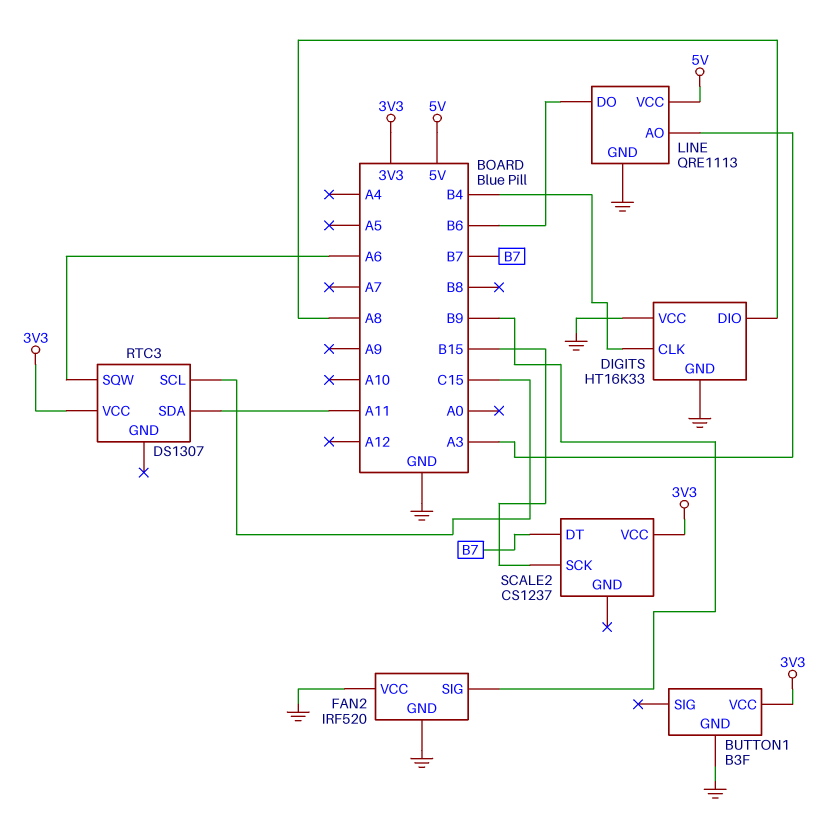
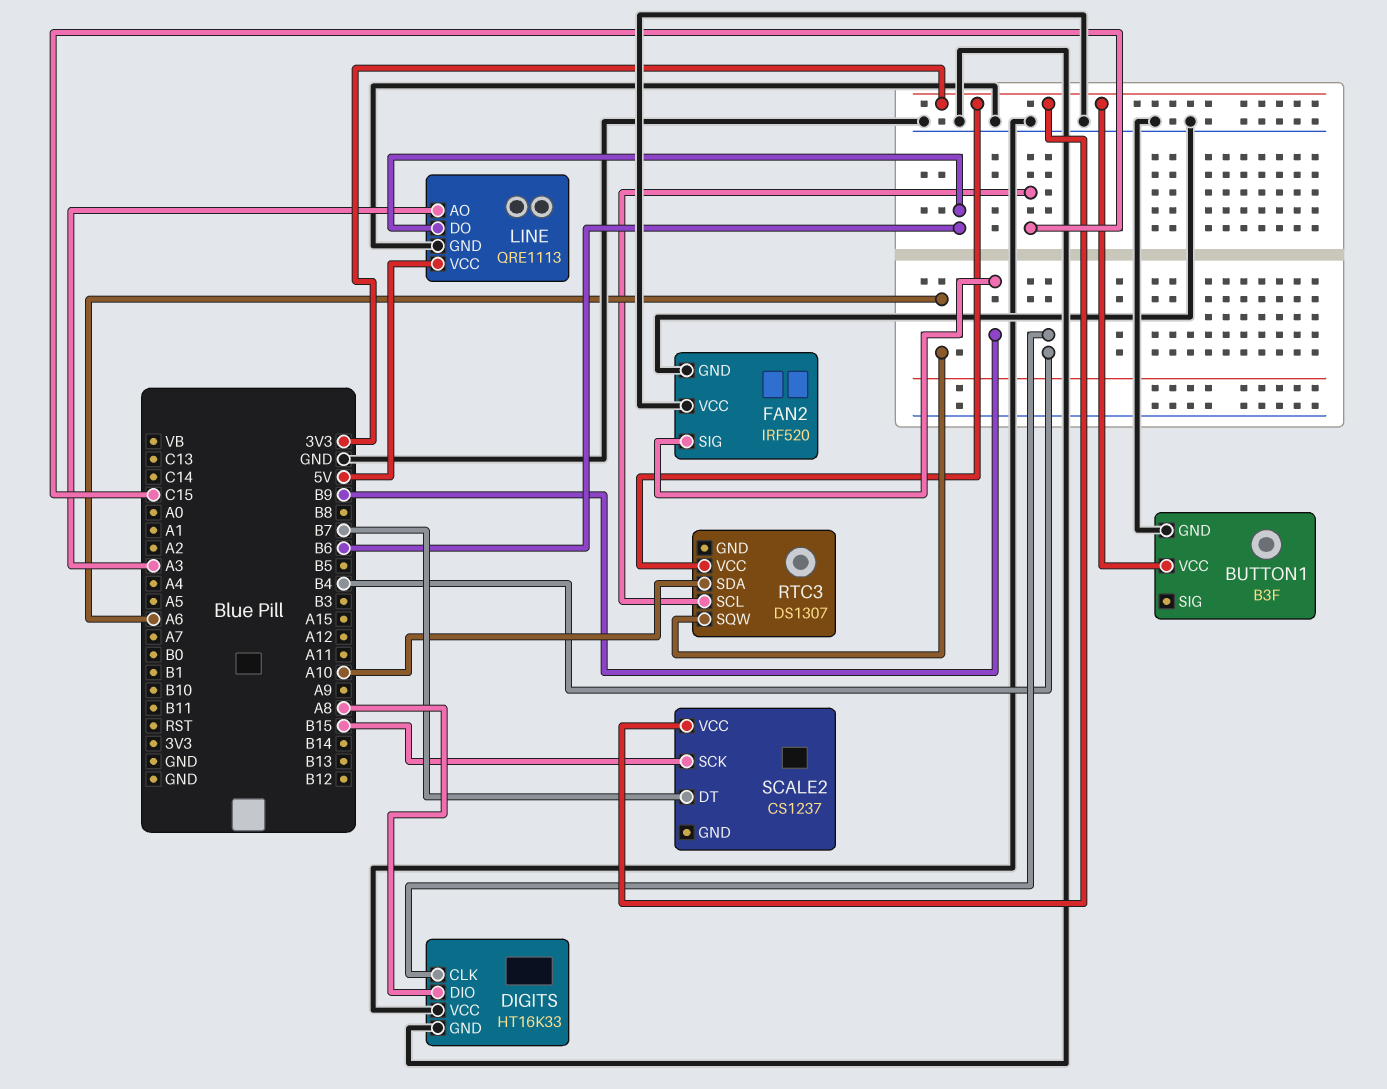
RTC3 pin SDA: A11 -> A10

